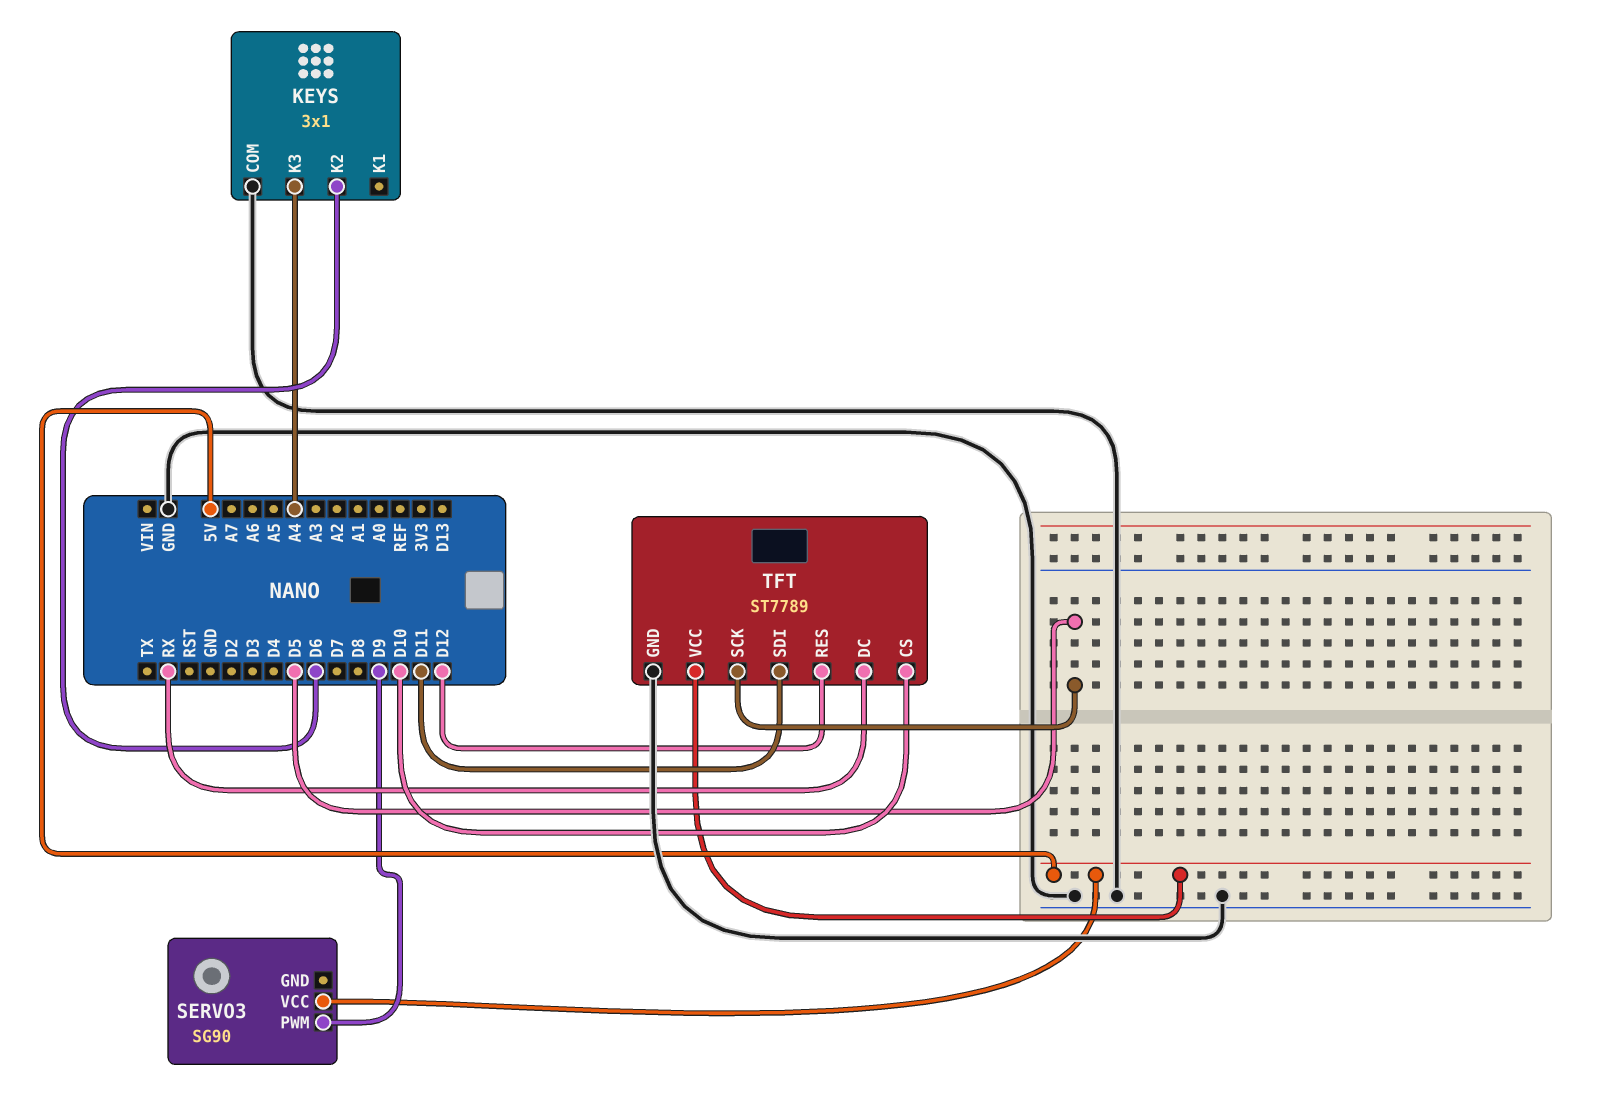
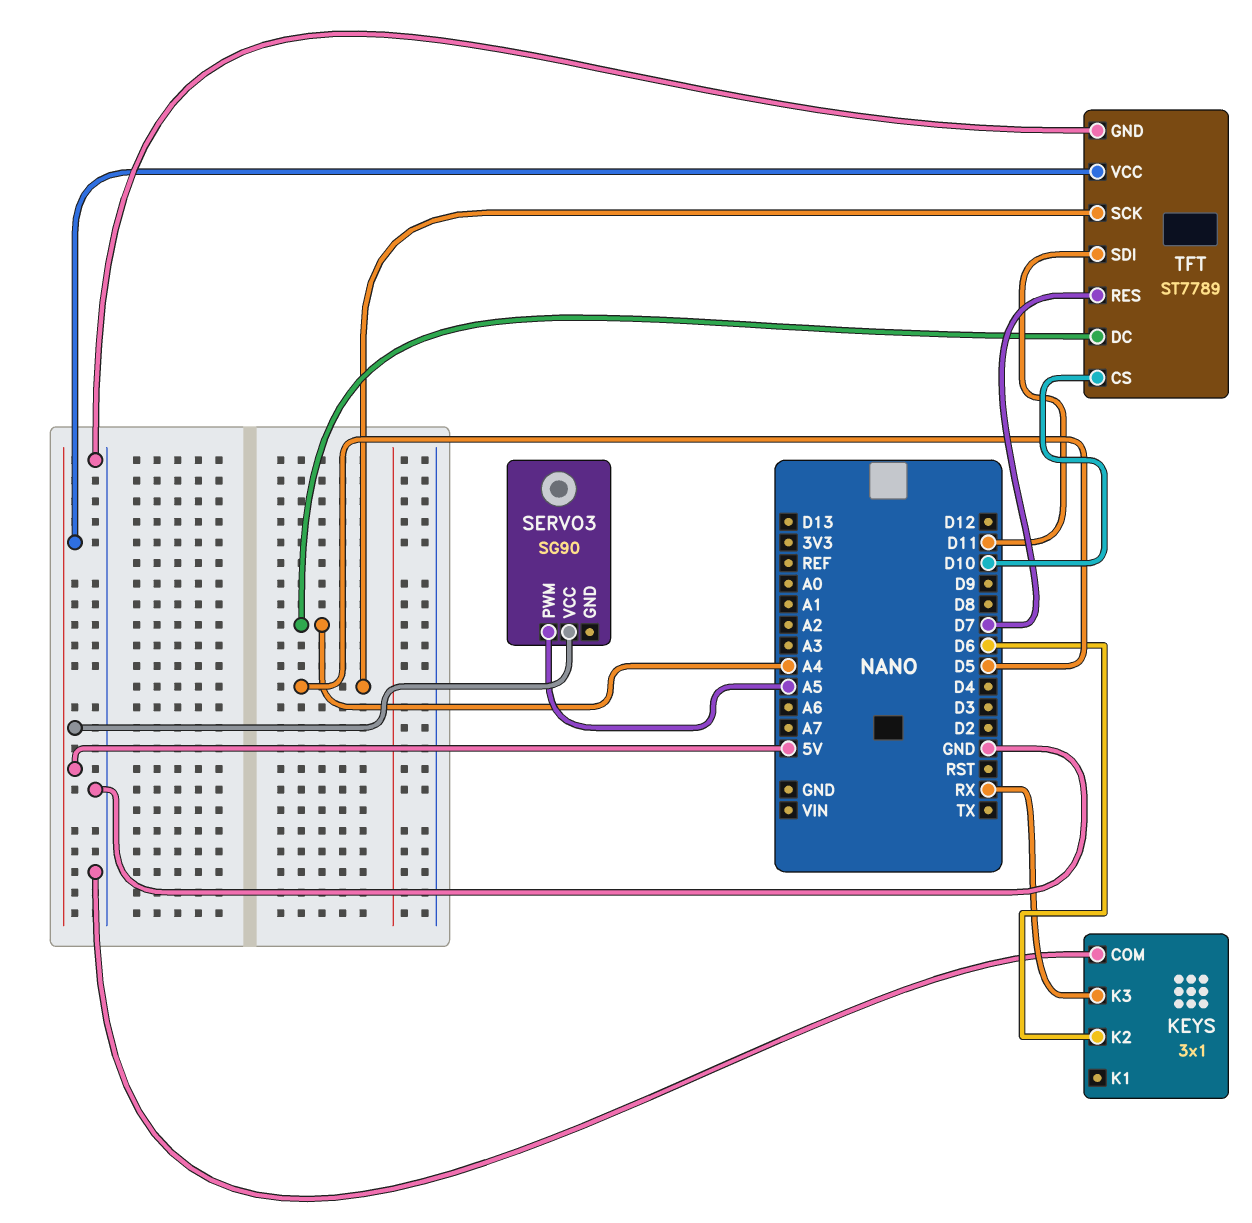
KEYS pin K3: A4 -> RX
SERVO3 pin PWM: D9 -> A5
TFT pin DC: RX -> A4
TFT pin RES: D12 -> D7

